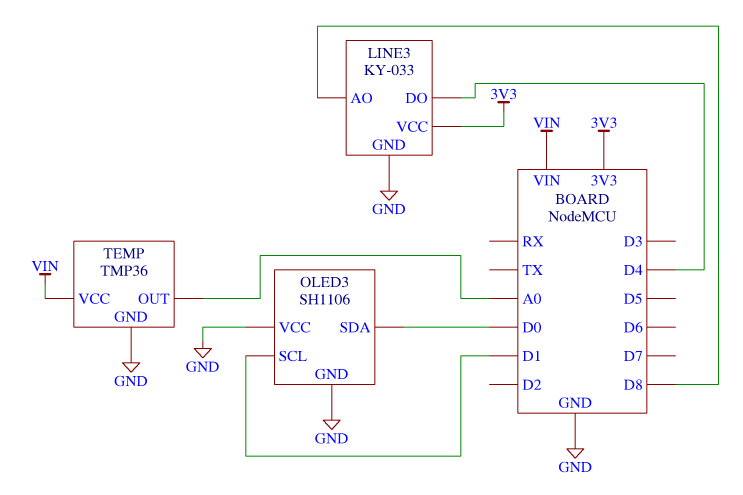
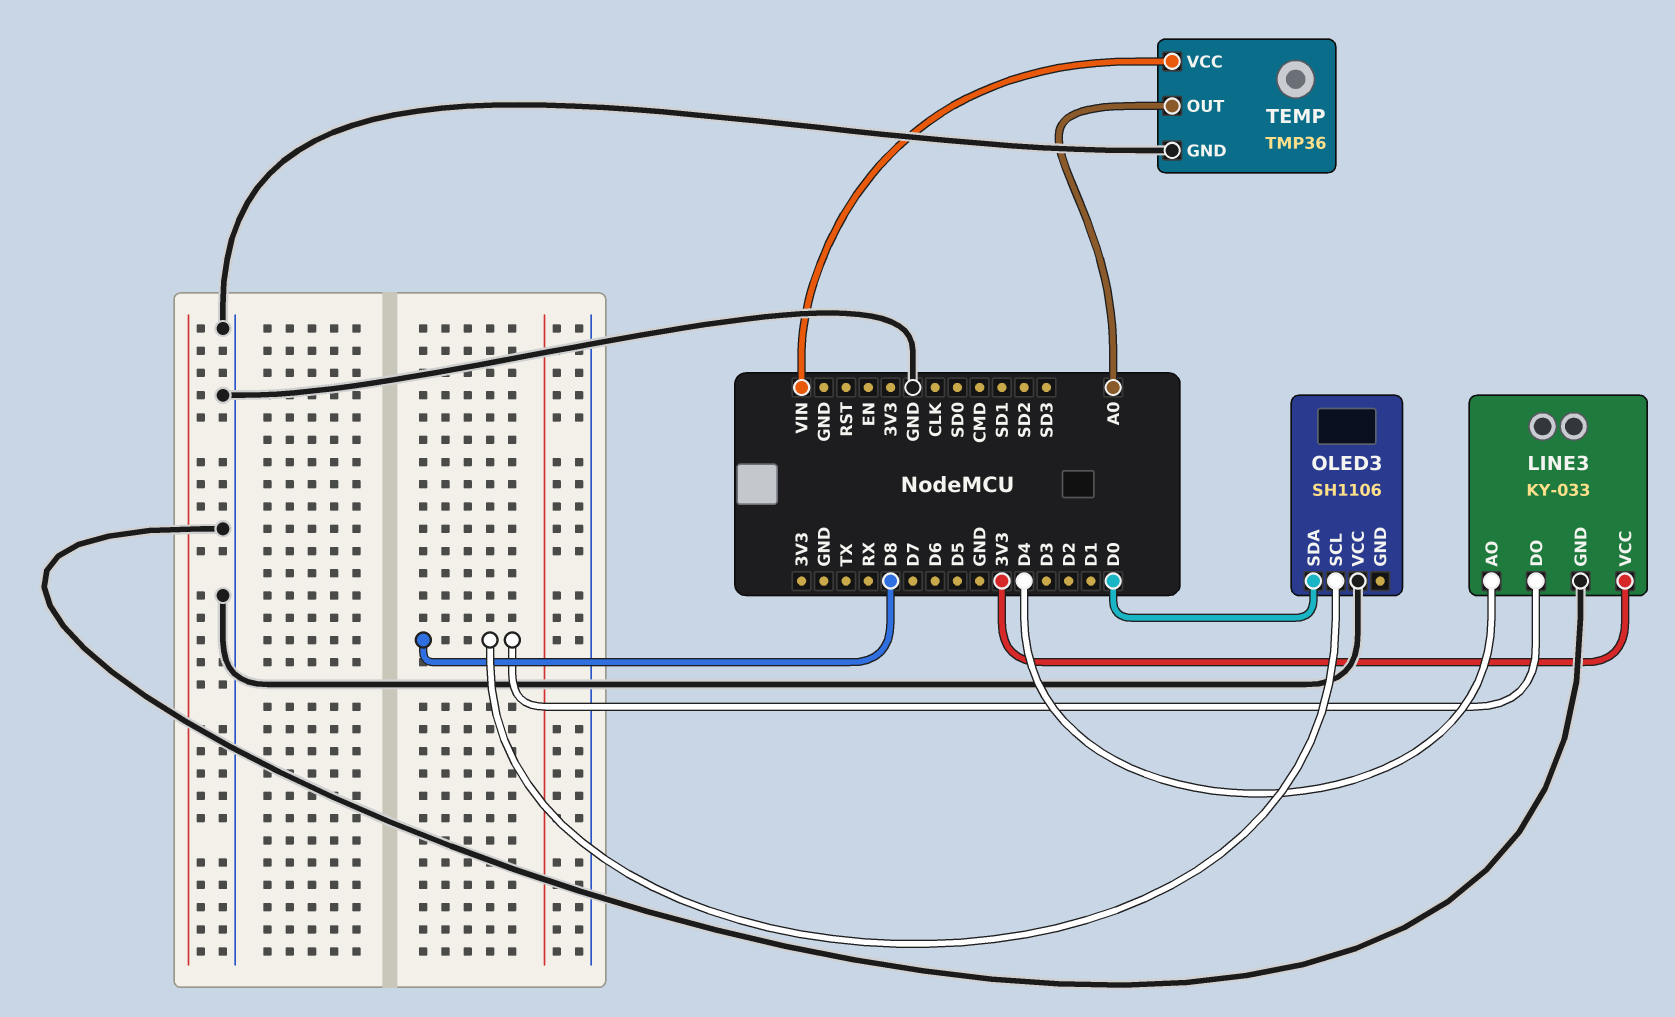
LINE3 pin AO: D8 -> D4
LINE3 pin DO: D4 -> D8
OLED3 pin GND: GND -> none
OLED3 pin SCL: D1 -> D8

